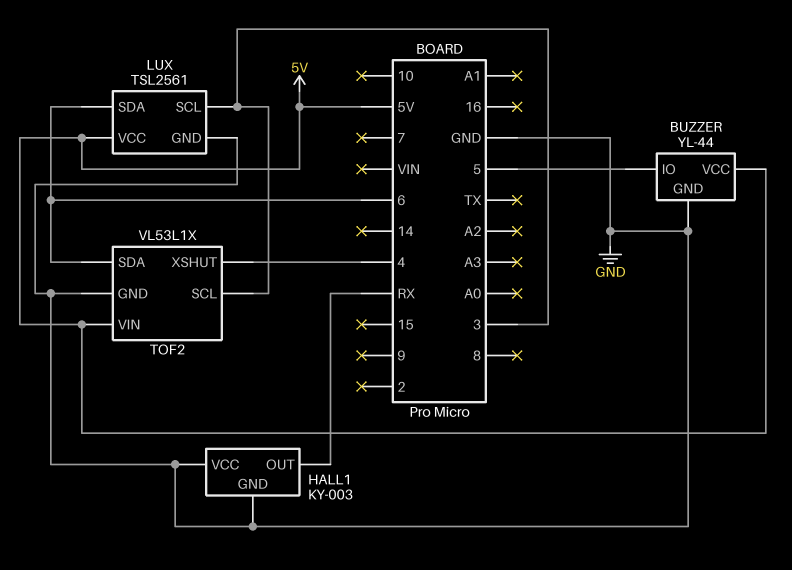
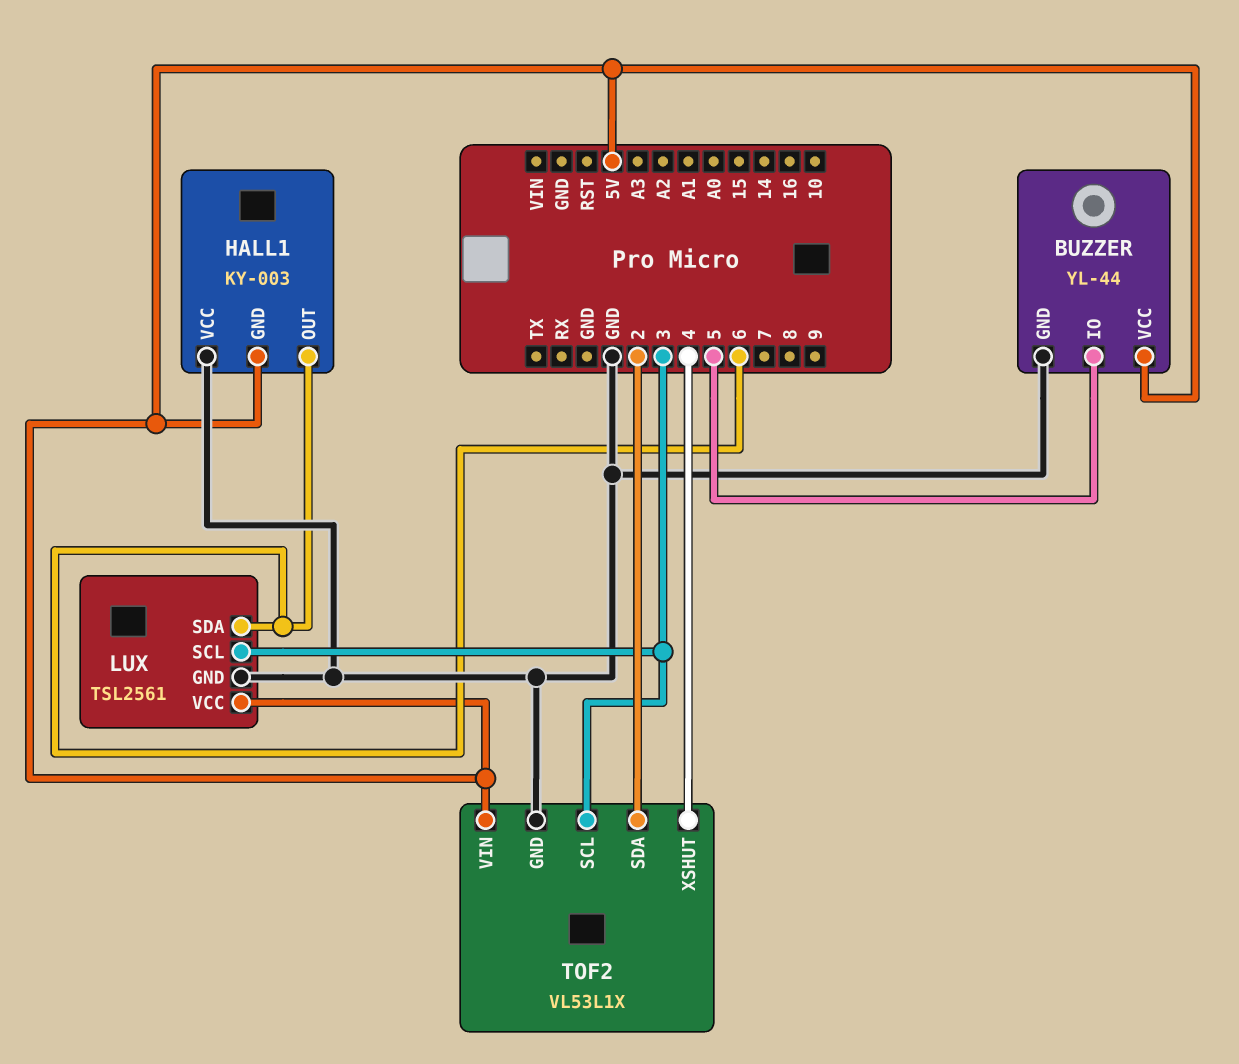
HALL1 pin GND: GND -> 5V
HALL1 pin OUT: RX -> 6
TOF2 pin SDA: 6 -> 2

